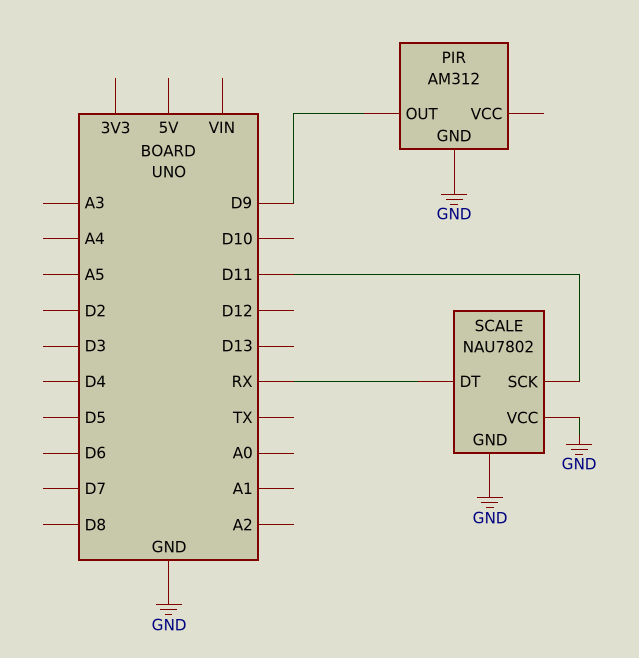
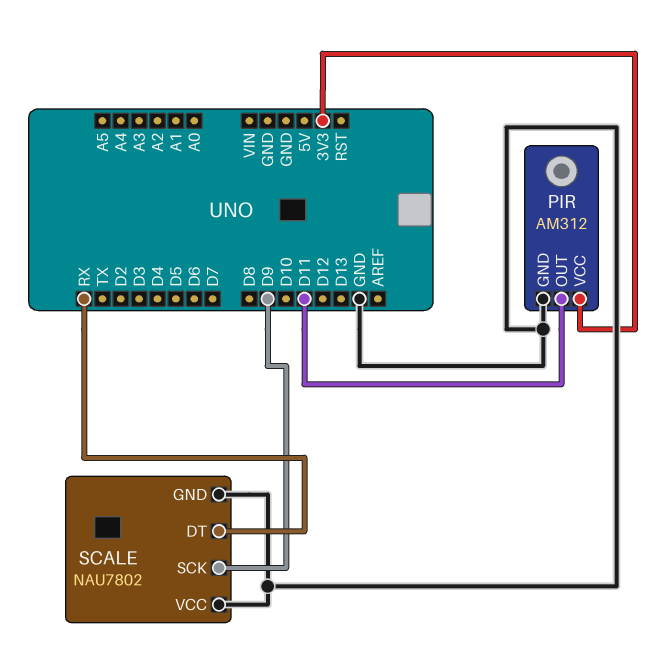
PIR pin OUT: D9 -> D11
PIR pin VCC: none -> 3V3
SCALE pin SCK: D11 -> D9

